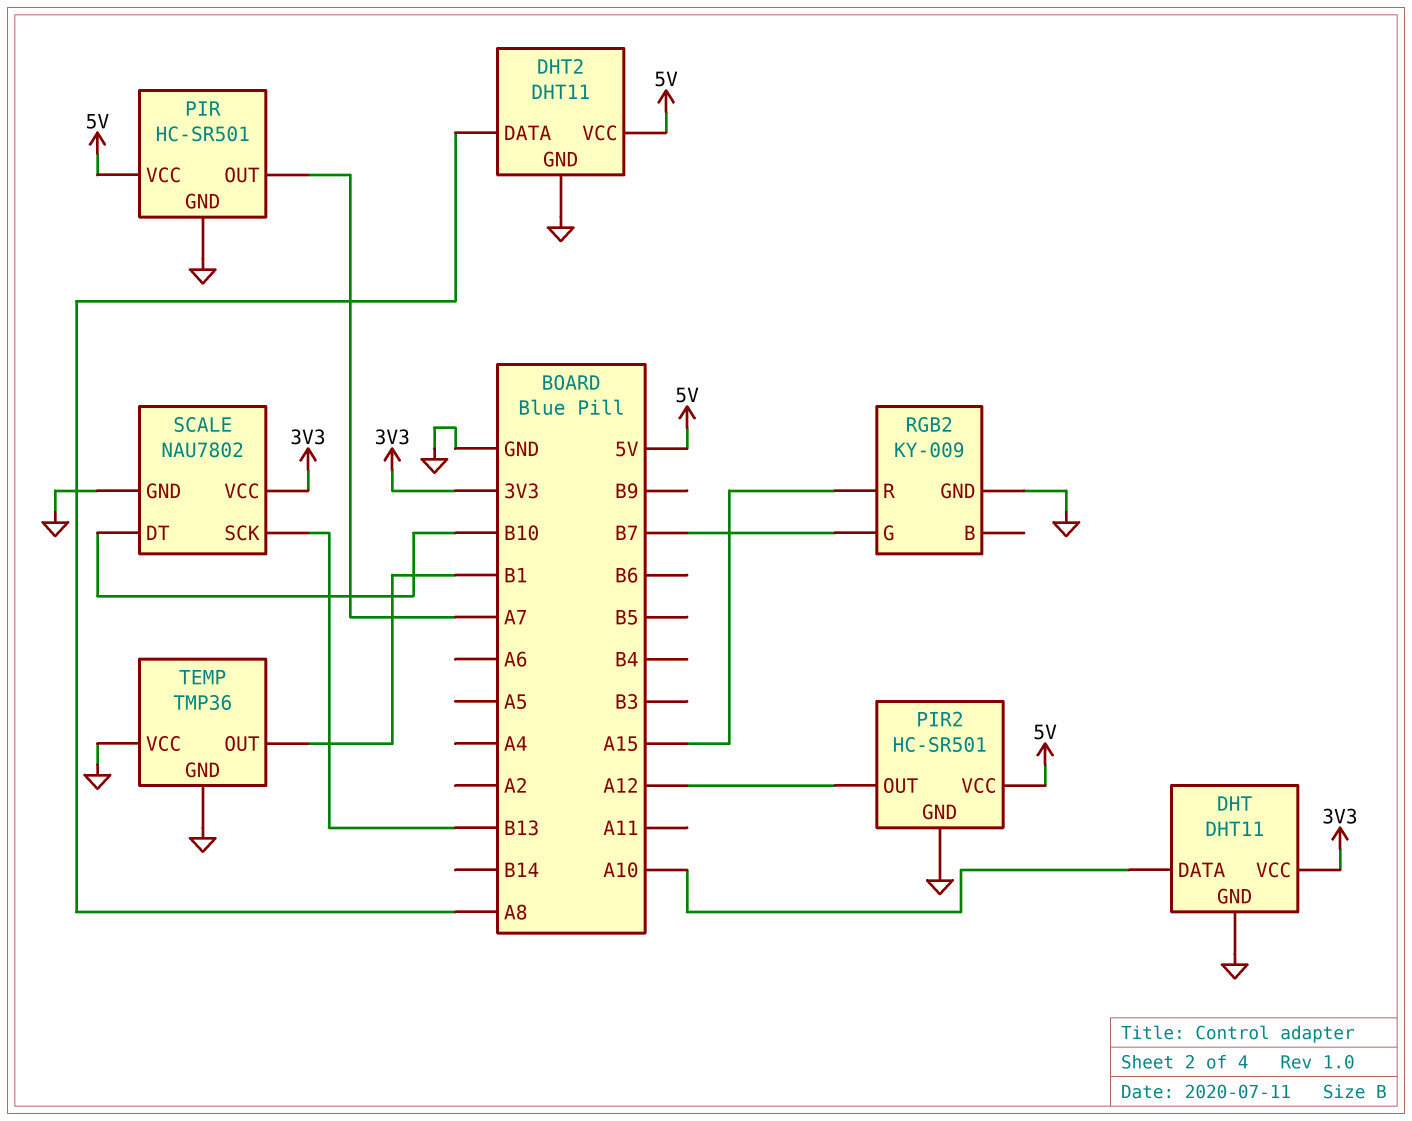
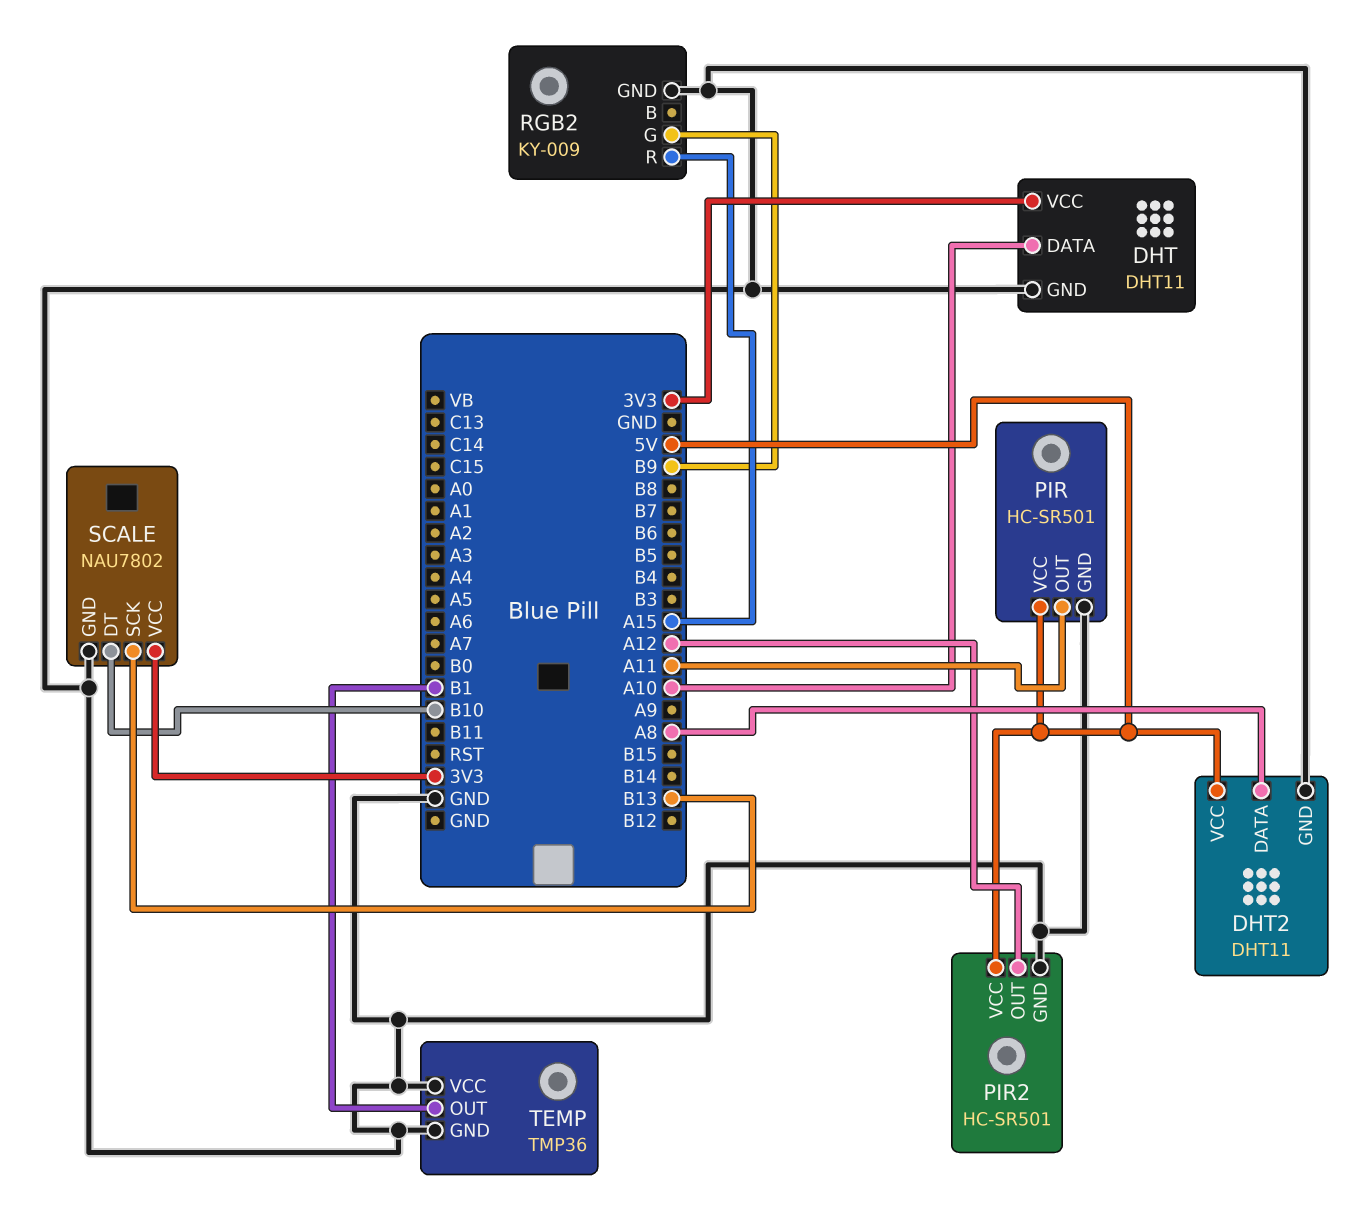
PIR pin OUT: A7 -> A11
RGB2 pin G: B7 -> B9

